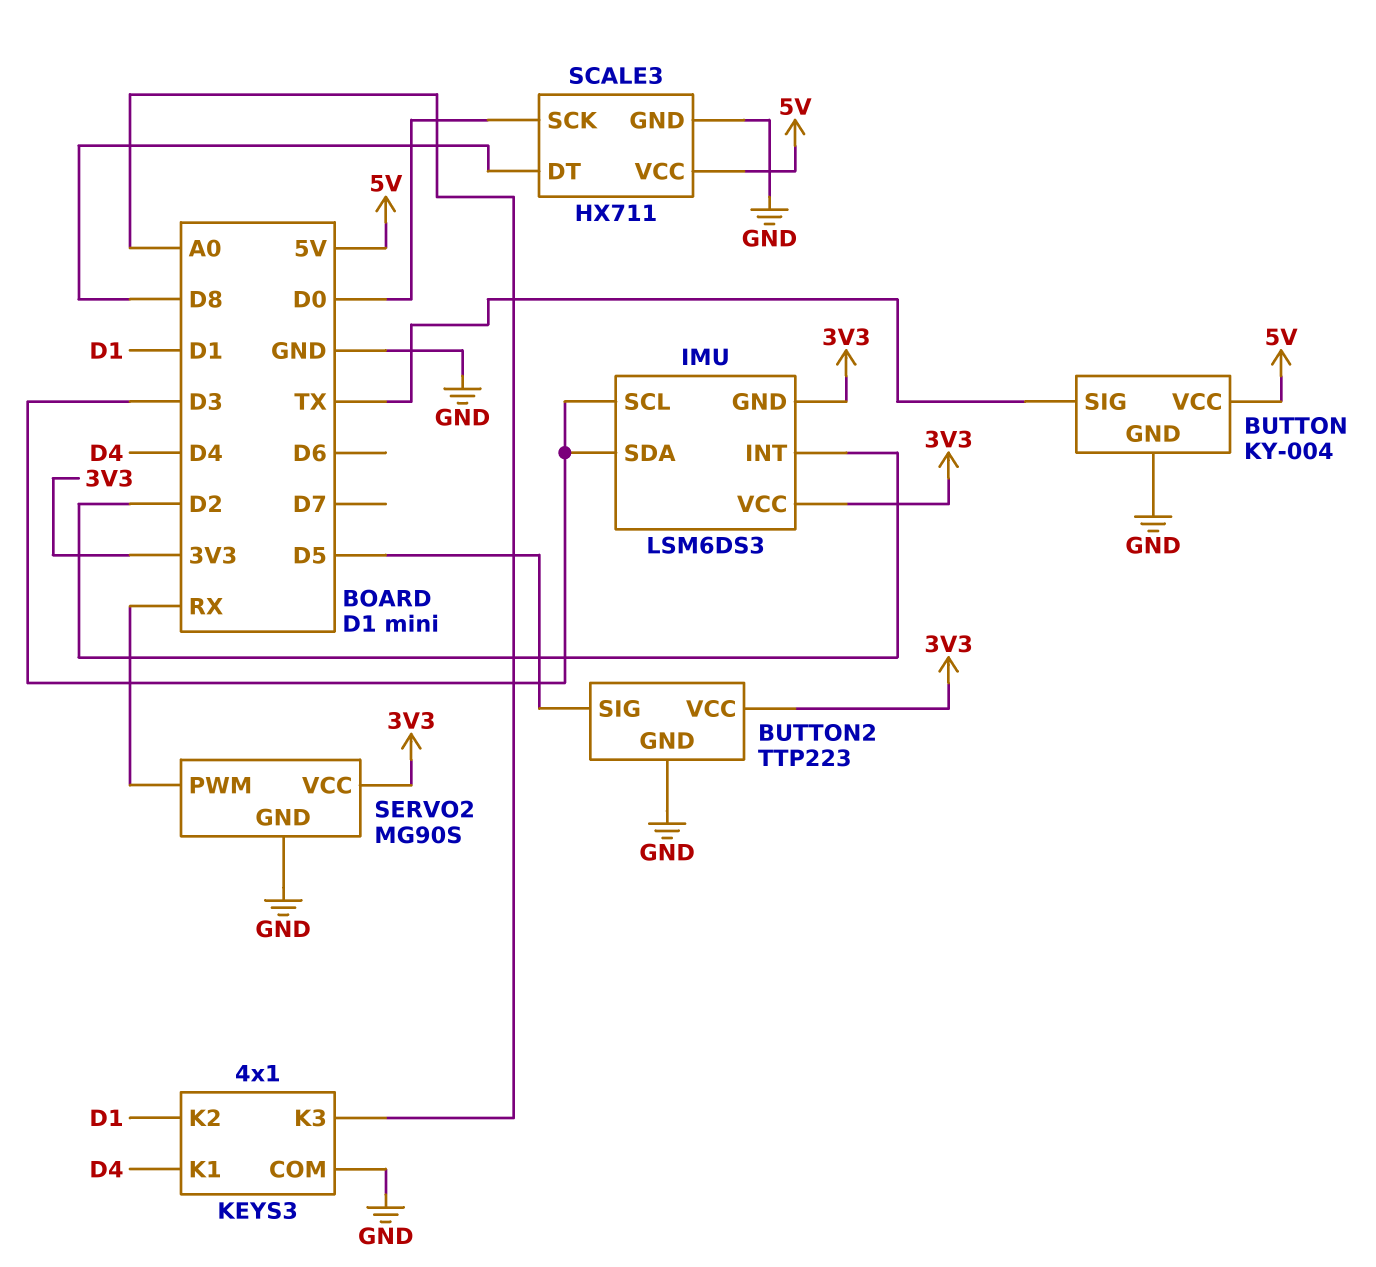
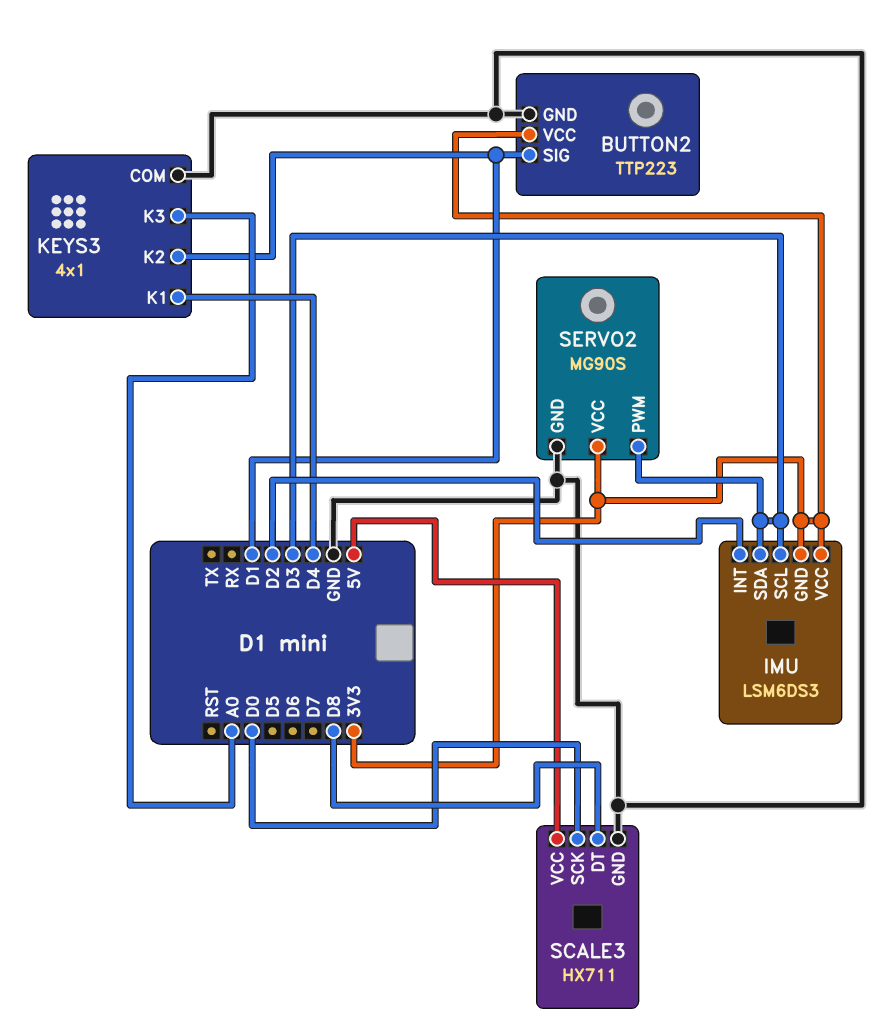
BUTTON: KY-004 -> none
BUTTON pin GND: GND -> none
BUTTON pin SIG: TX -> none
BUTTON pin VCC: 5V -> none
BUTTON2 pin SIG: D5 -> D1
SERVO2 pin PWM: RX -> D3

